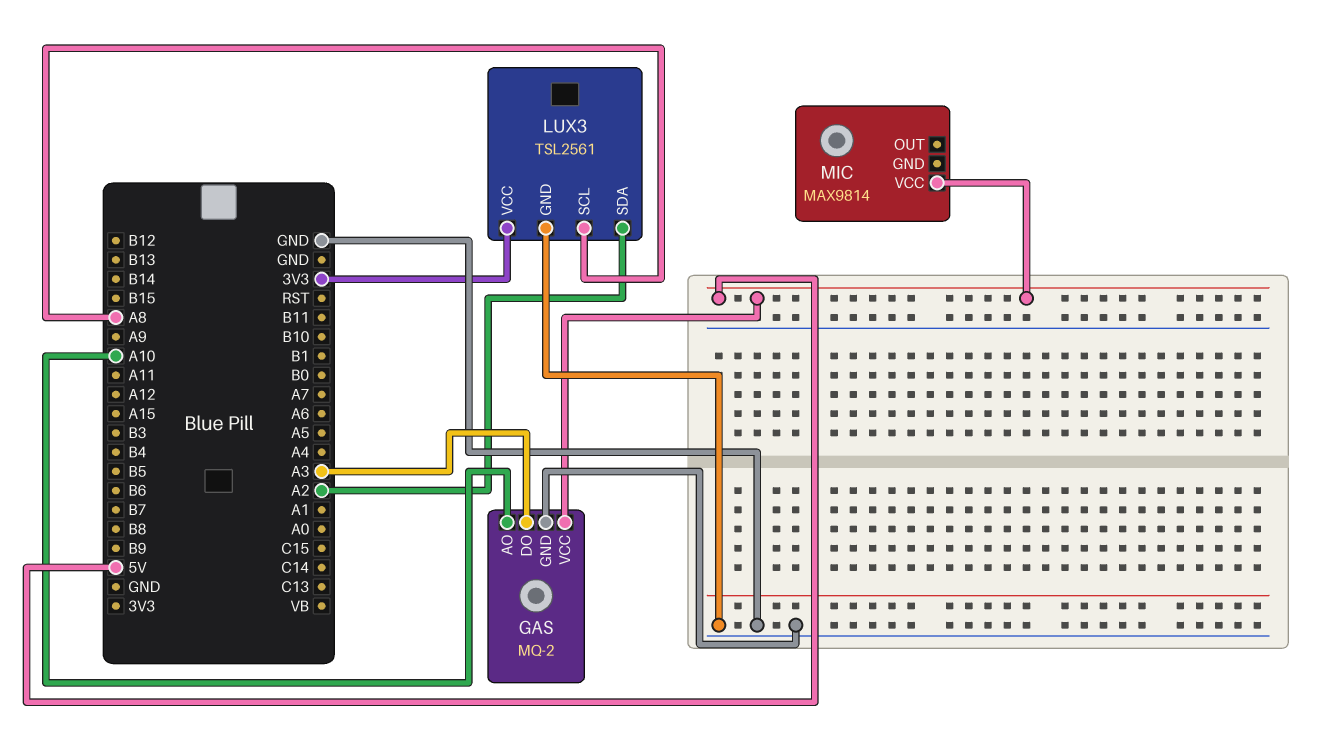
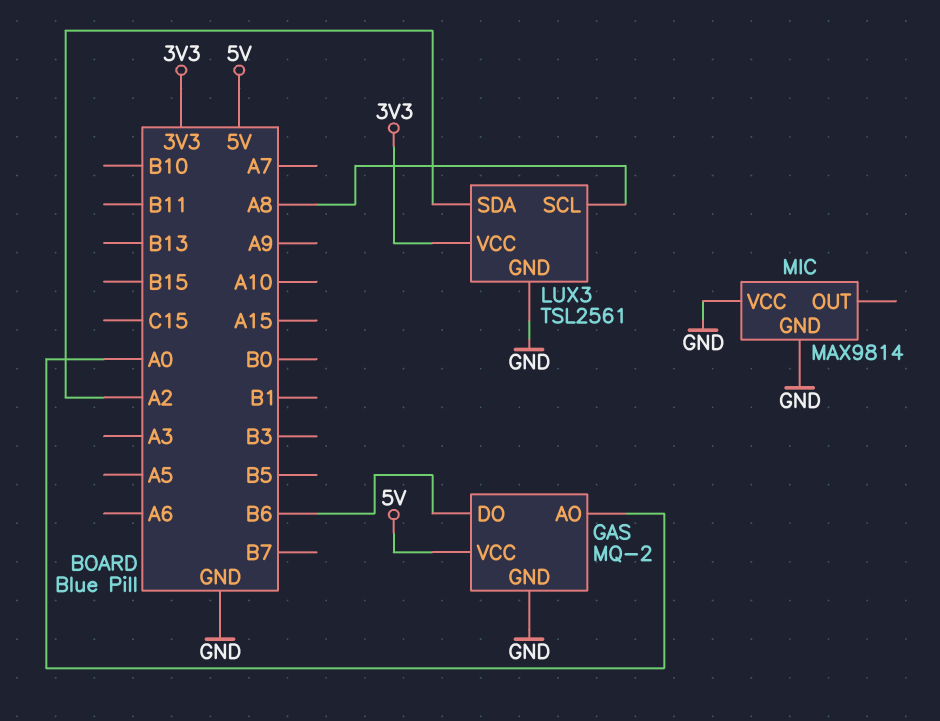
GAS pin AO: A10 -> A0
GAS pin DO: A3 -> B6
MIC pin GND: none -> GND
MIC pin VCC: 5V -> GND

